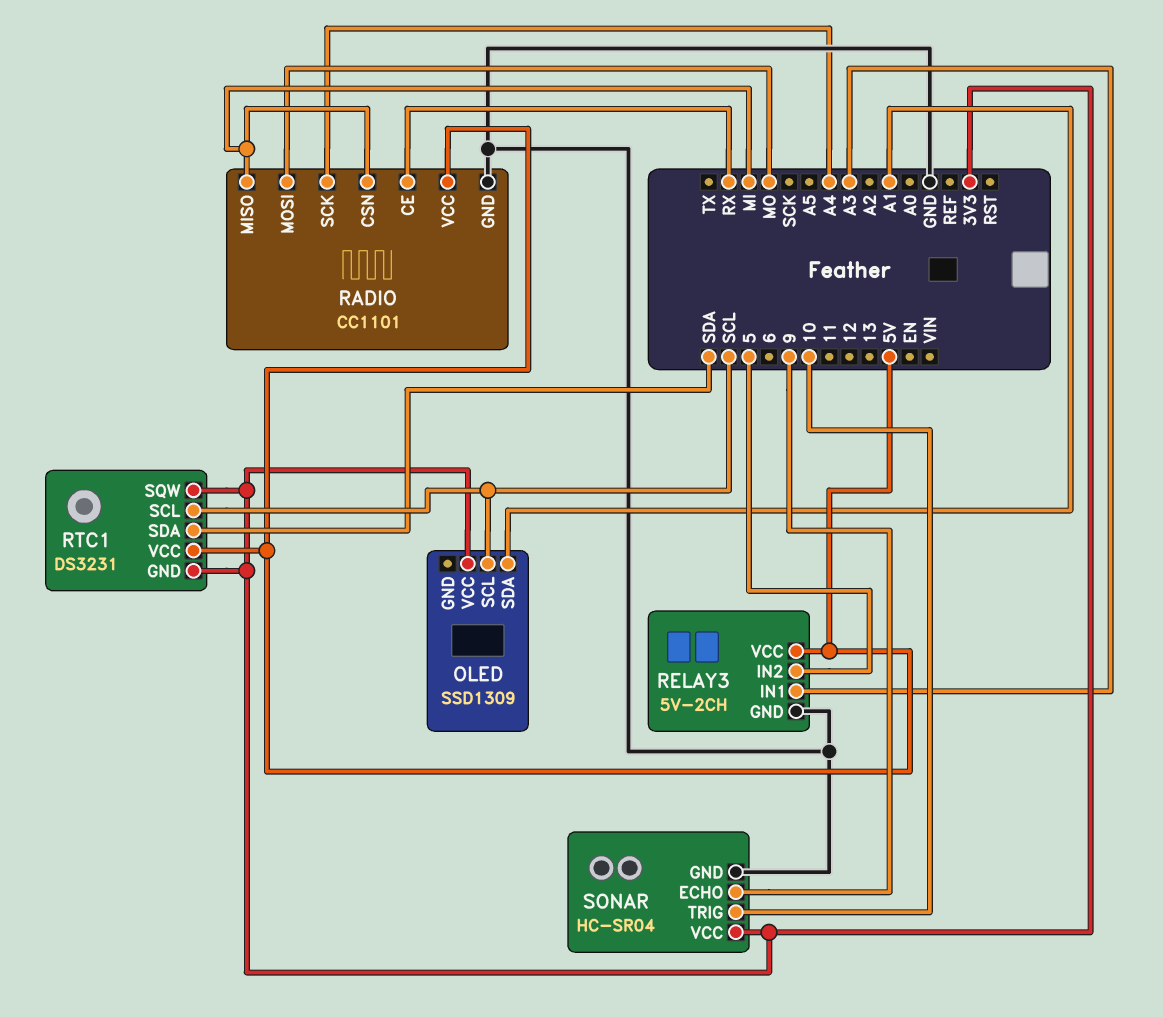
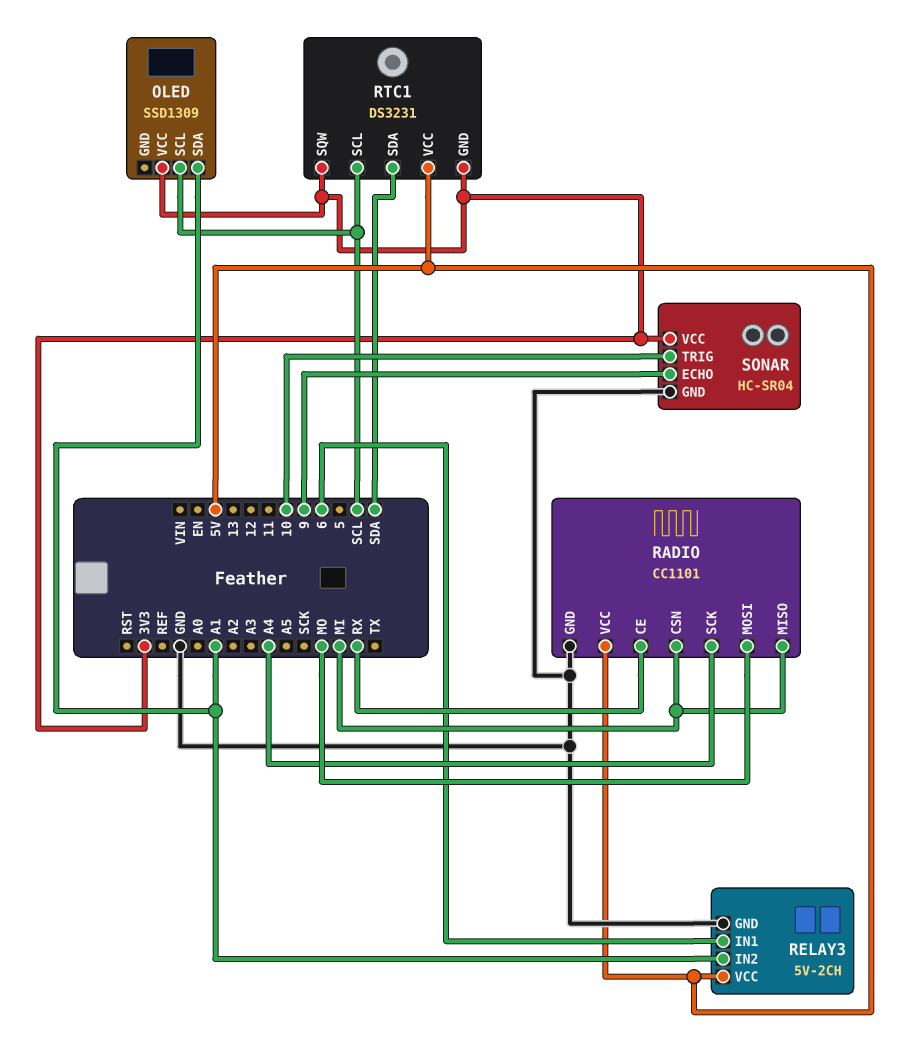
RELAY3 pin IN1: A3 -> 6
RELAY3 pin IN2: 5 -> A1

